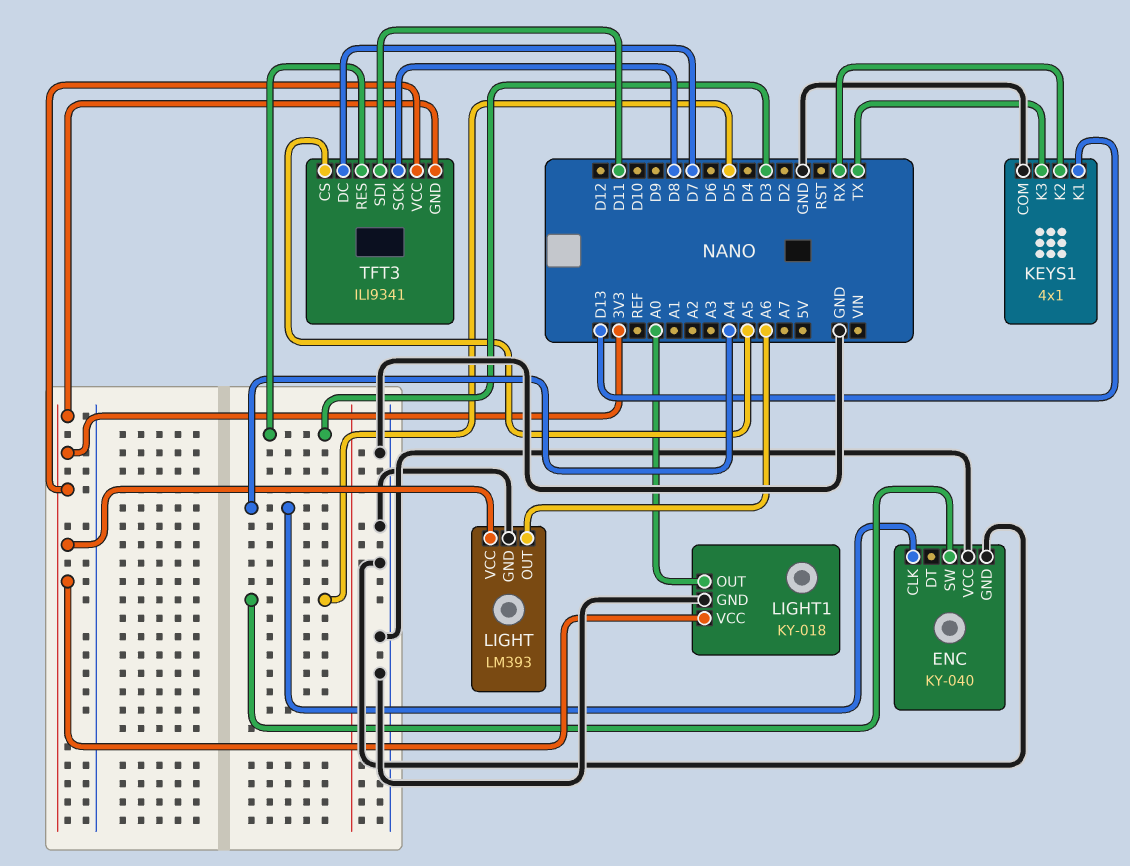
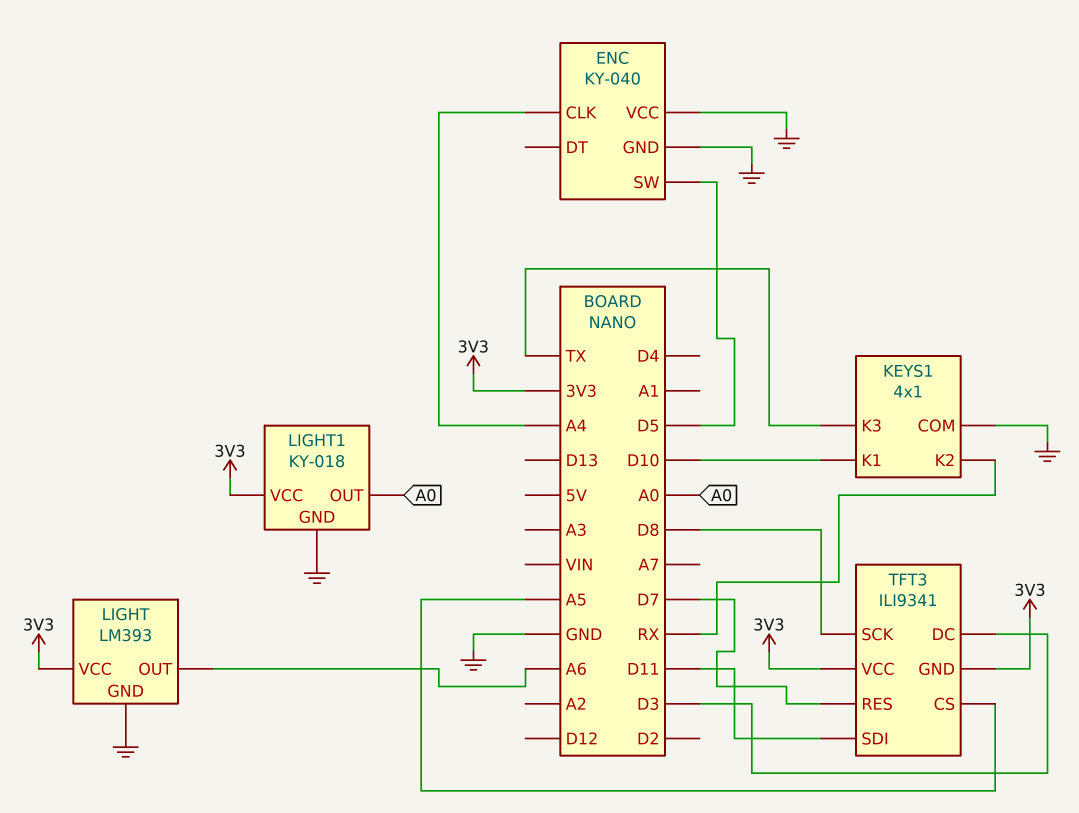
KEYS1 pin K1: D13 -> D10
TFT3 pin DC: D7 -> D3
TFT3 pin RES: D3 -> D7

